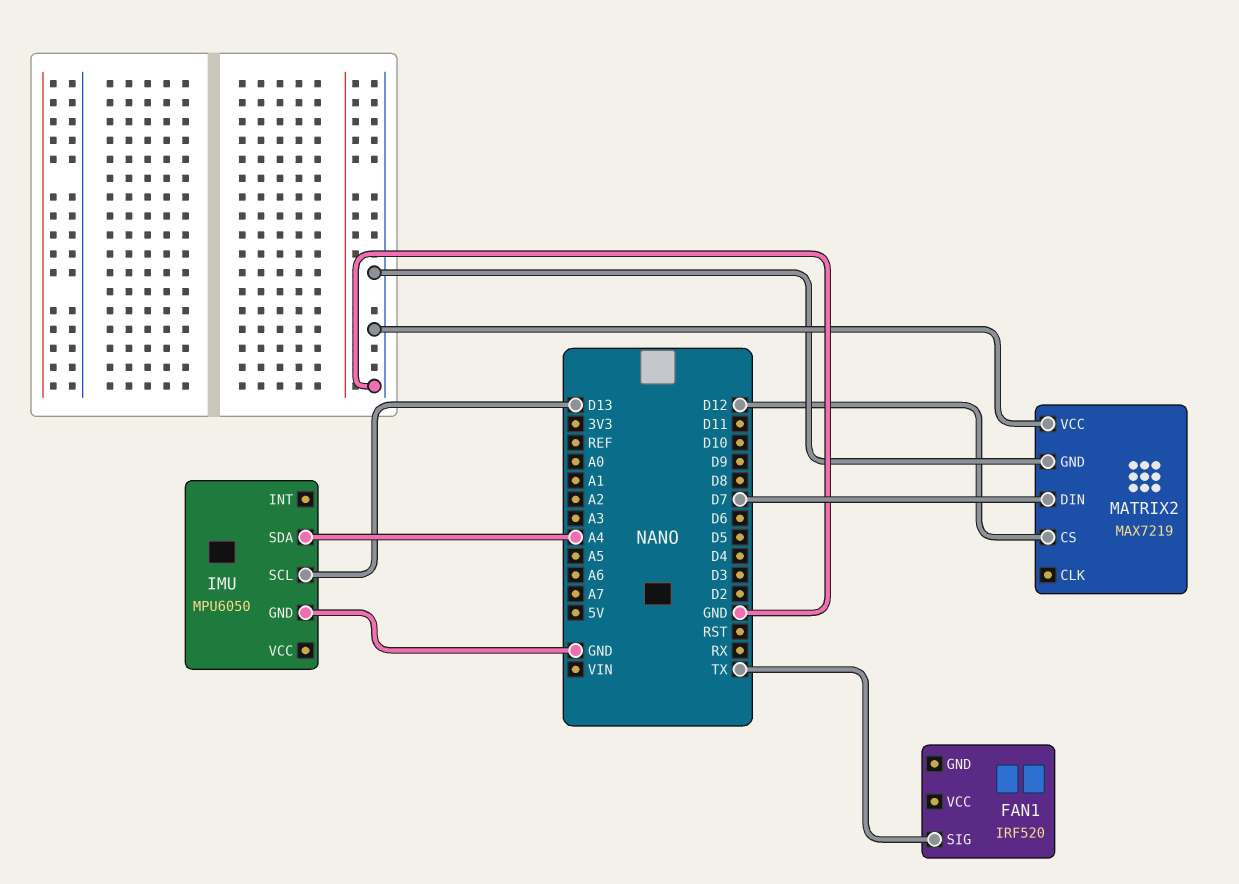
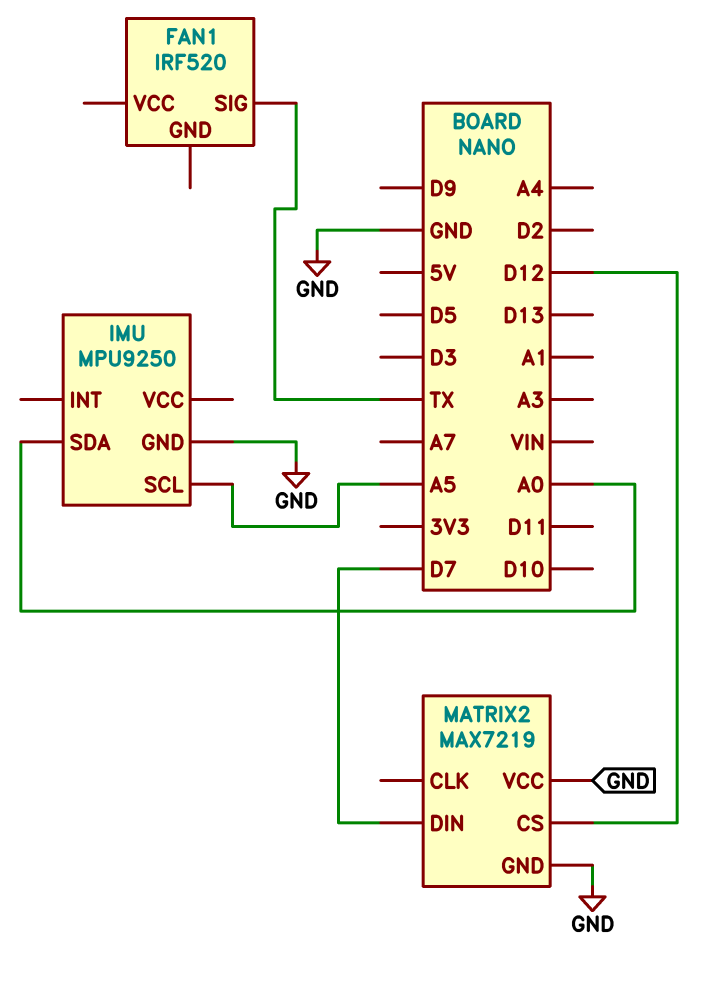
IMU: MPU6050 -> MPU9250
IMU pin SCL: D13 -> A5
IMU pin SDA: A4 -> A0

